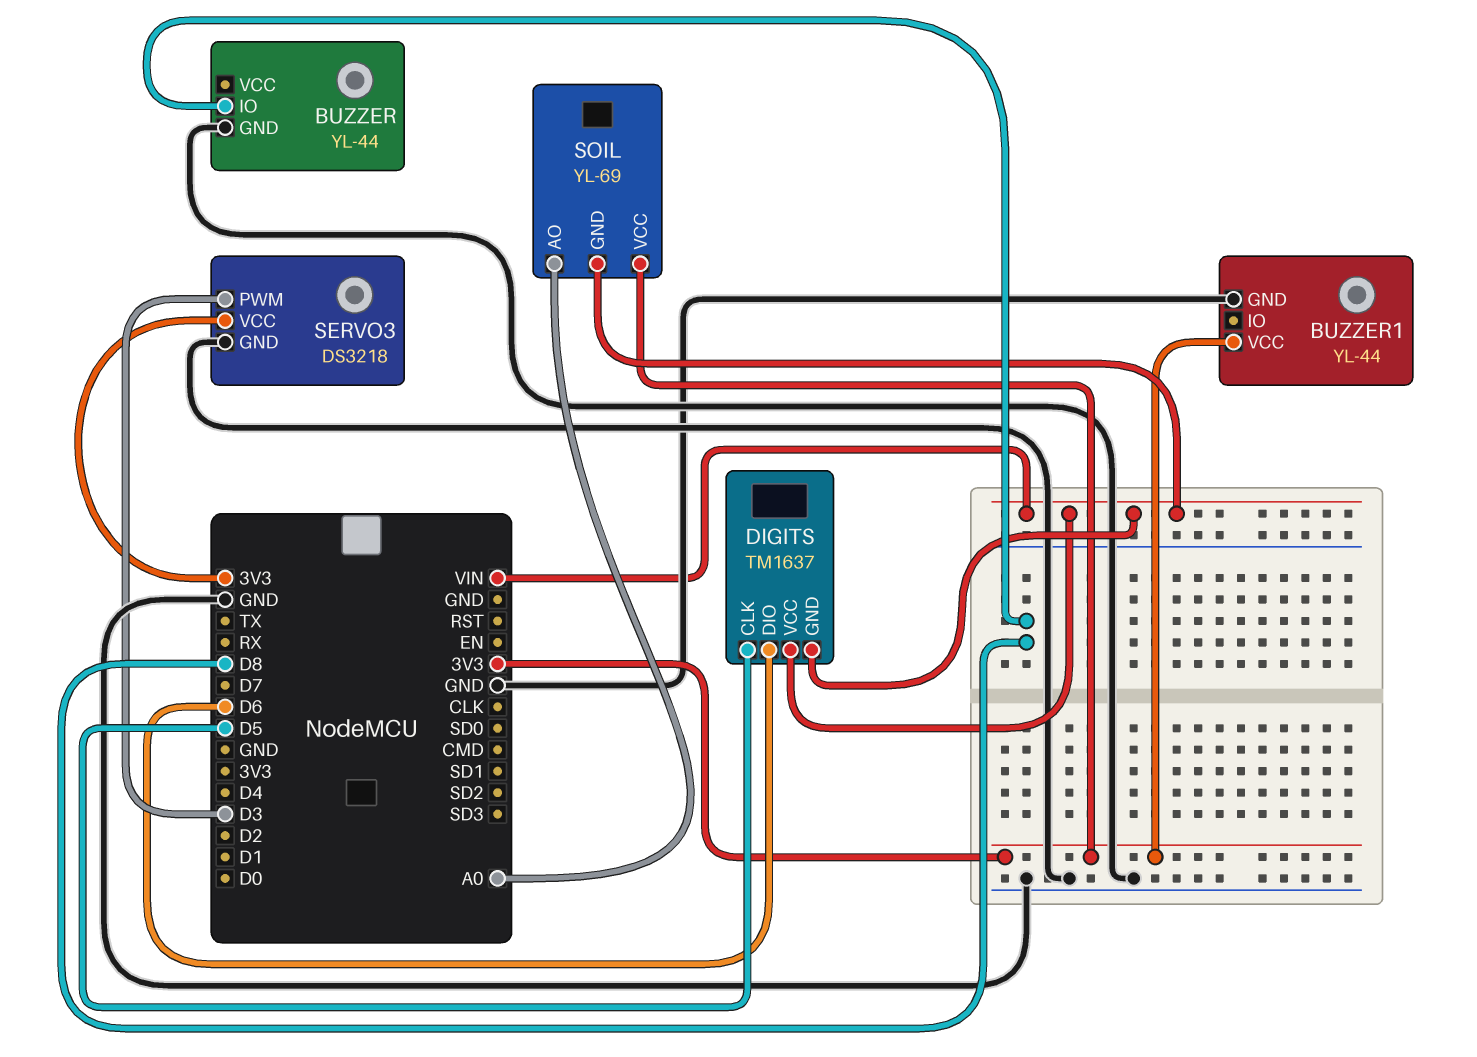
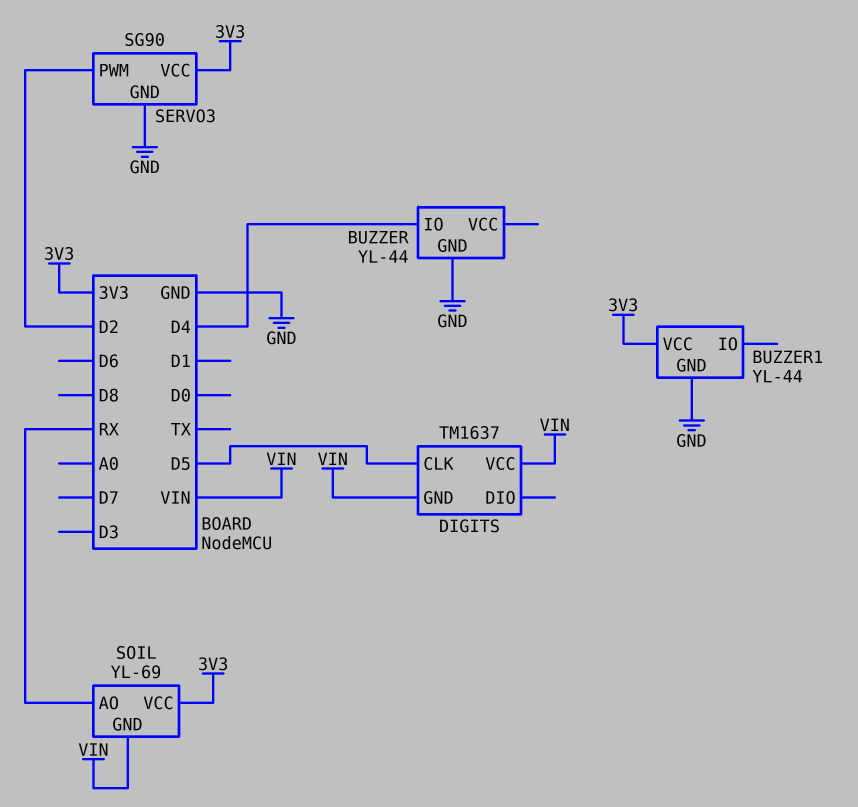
BUZZER pin IO: D8 -> D4
DIGITS pin DIO: D6 -> none
SERVO3: DS3218 -> SG90
SERVO3 pin PWM: D3 -> D2
SOIL pin AO: A0 -> RX

